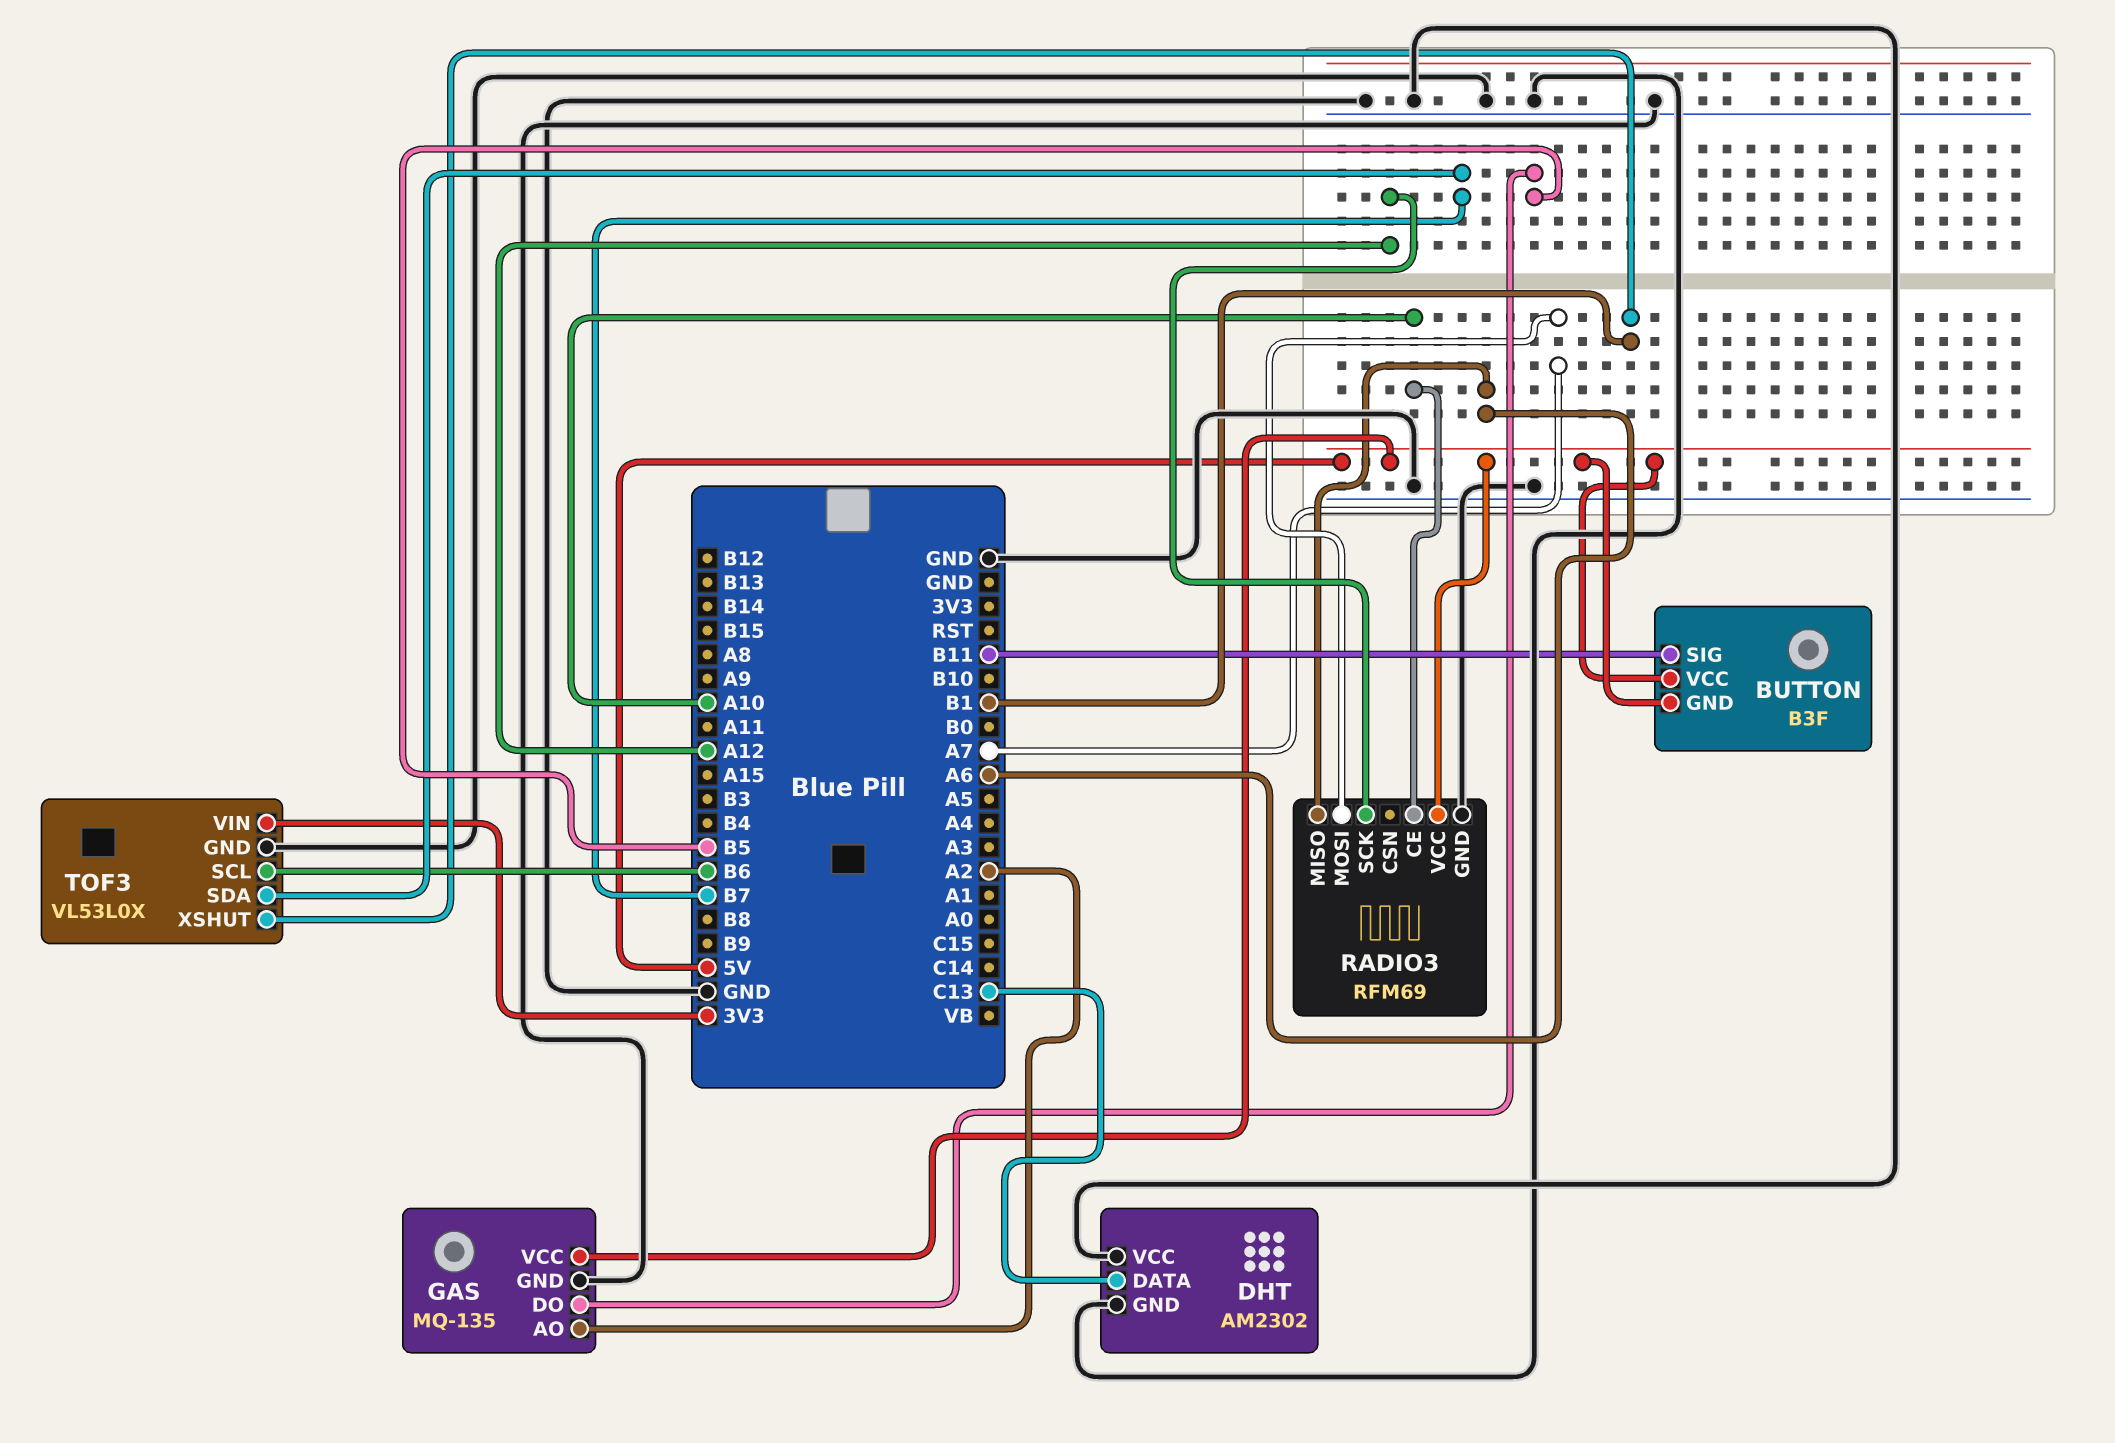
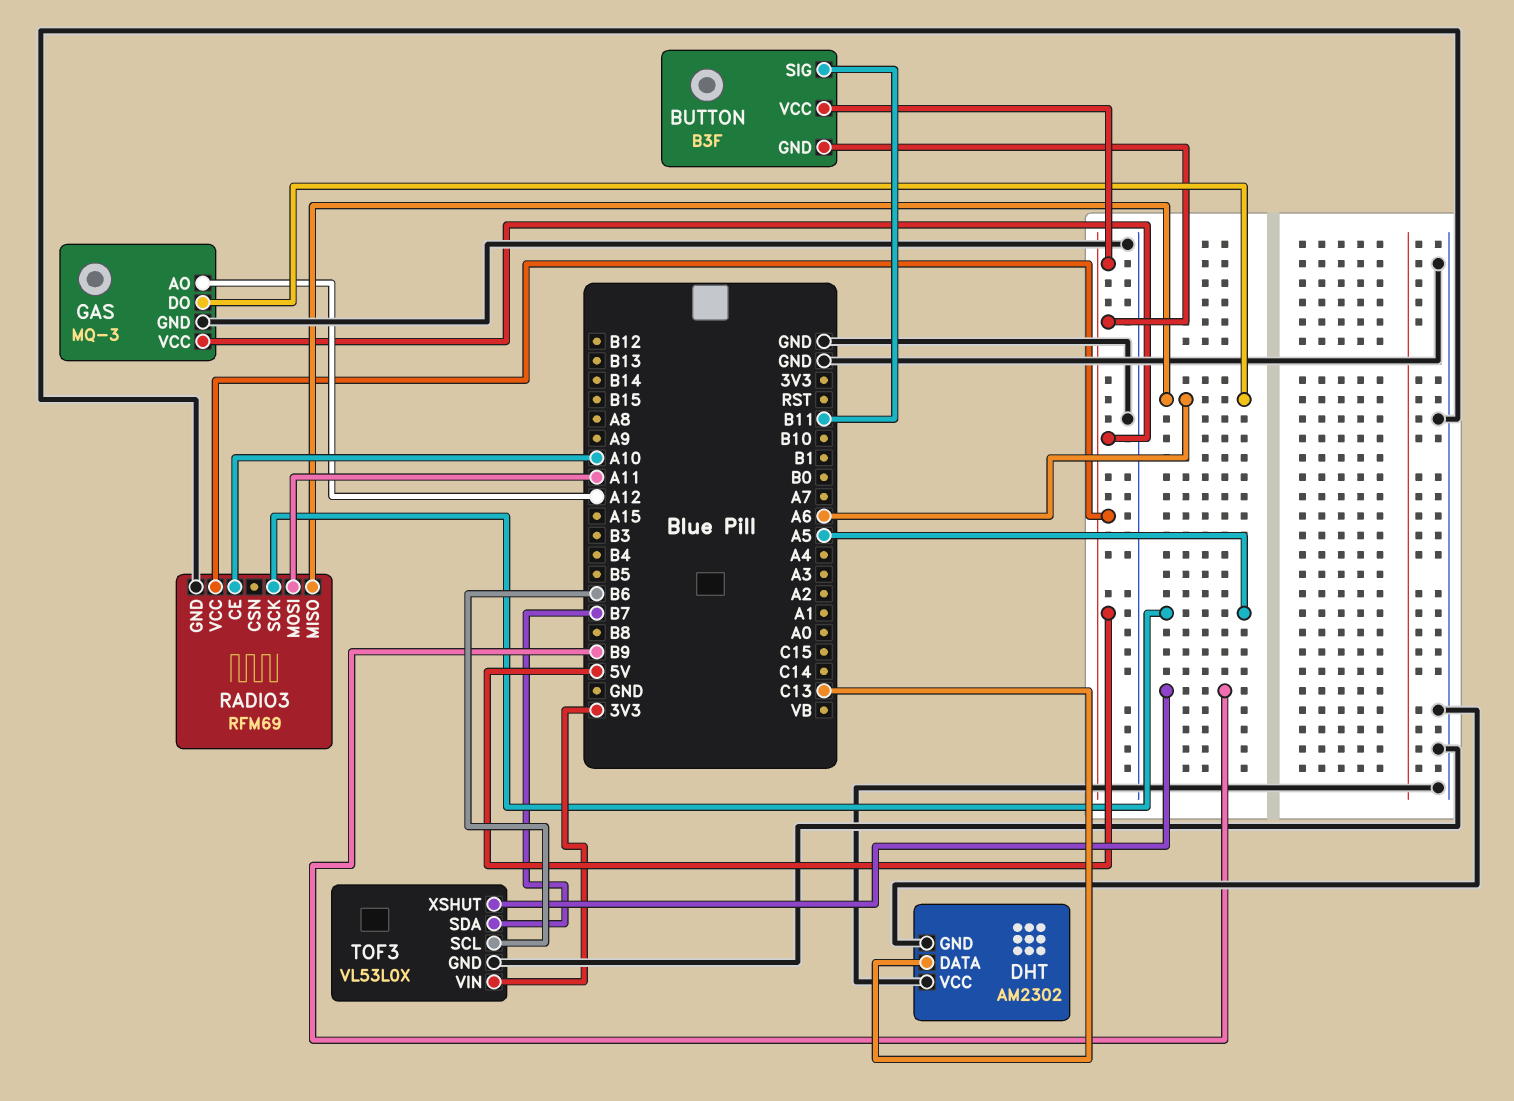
GAS: MQ-135 -> MQ-3
GAS pin AO: A2 -> A12
GAS pin DO: B5 -> A6
RADIO3 pin MOSI: A7 -> A11
RADIO3 pin SCK: A12 -> A5
TOF3 pin XSHUT: B1 -> B9

